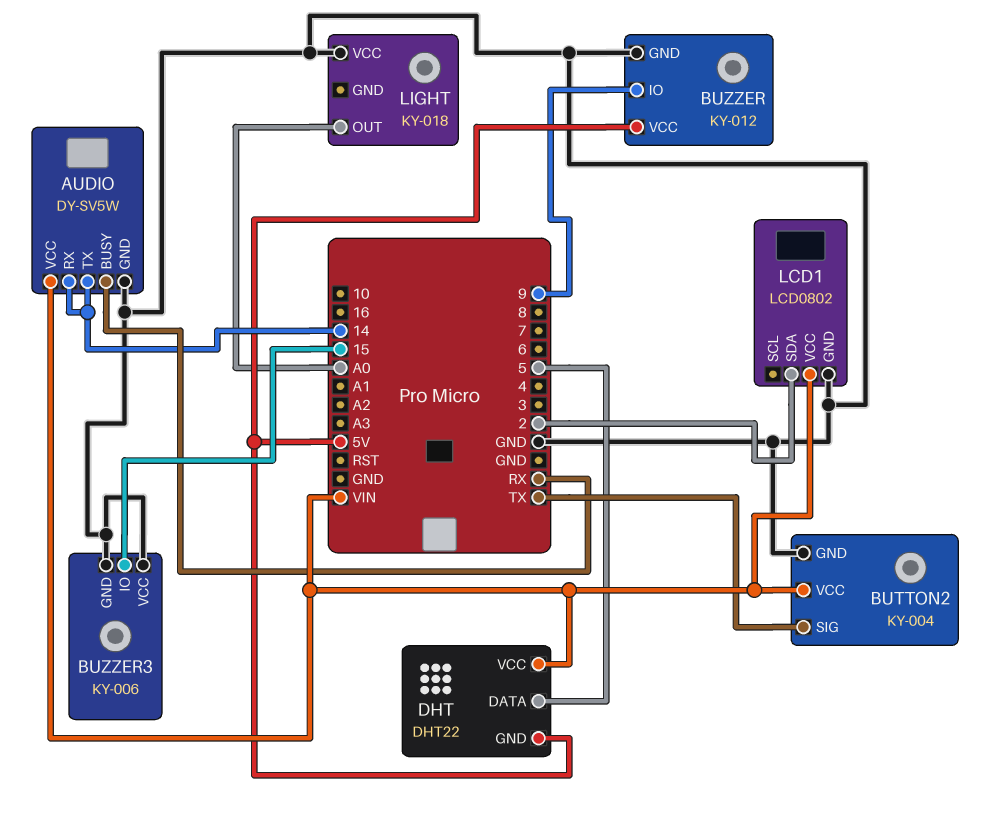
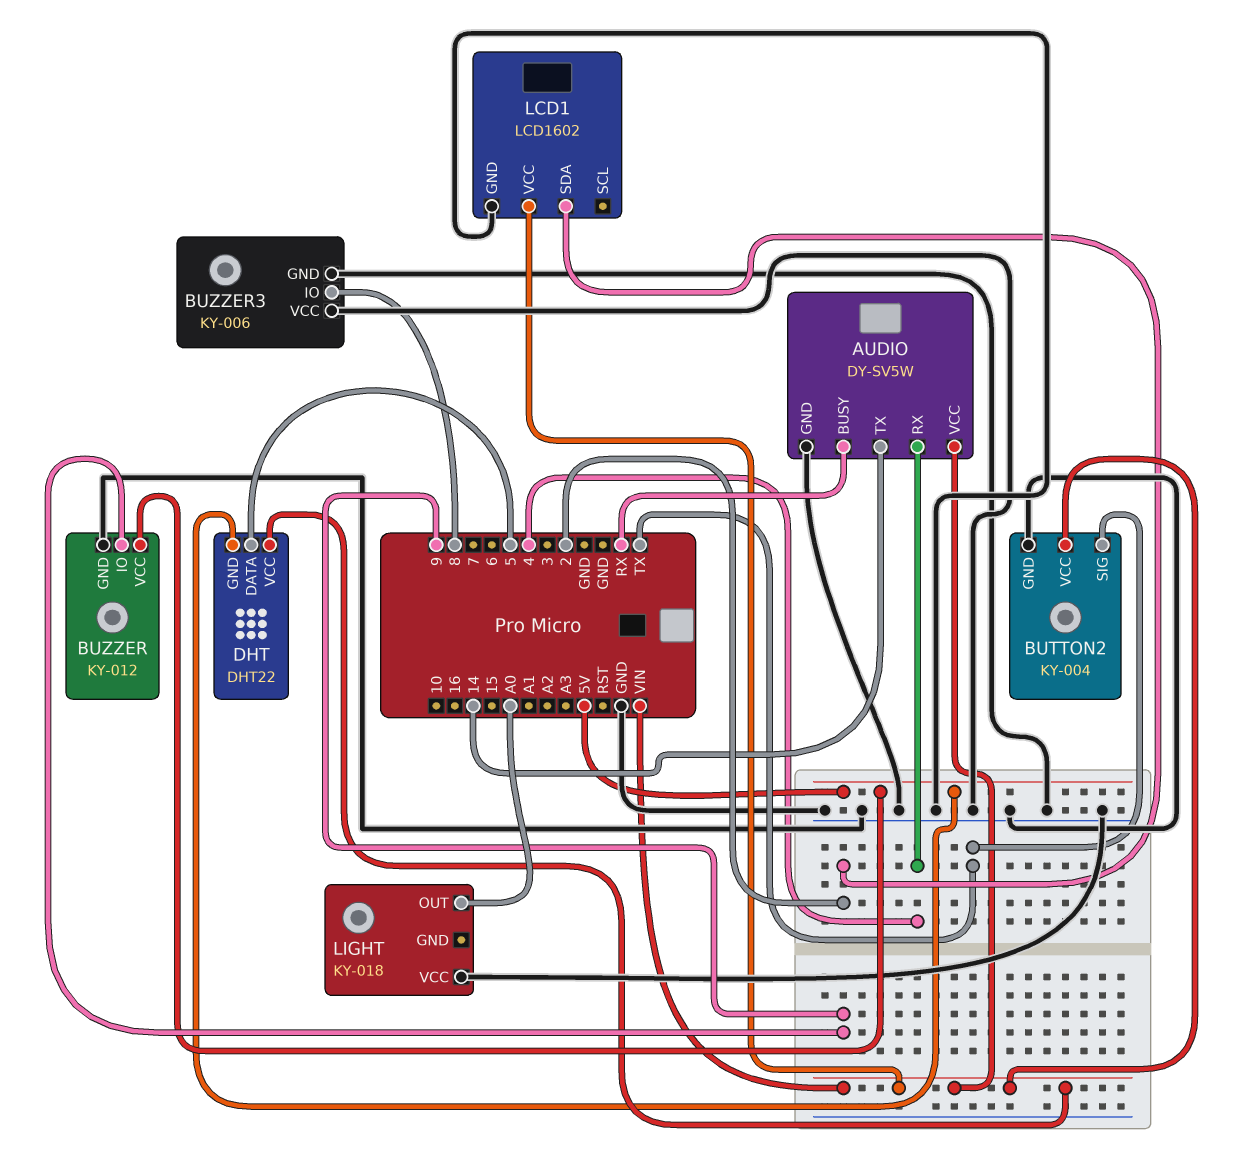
AUDIO pin RX: 14 -> 4
BUZZER3 pin IO: 15 -> 8
LCD1: LCD0802 -> LCD1602

